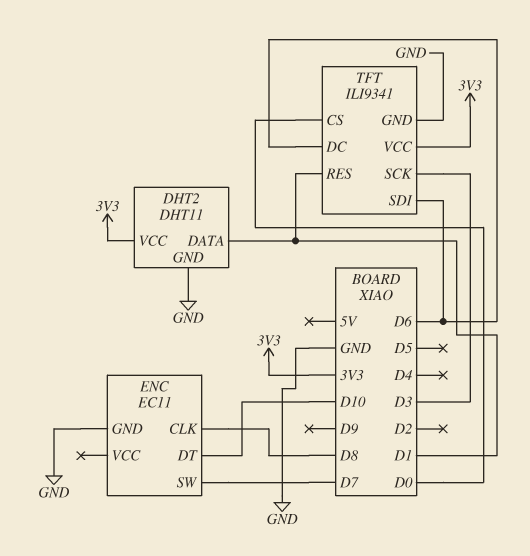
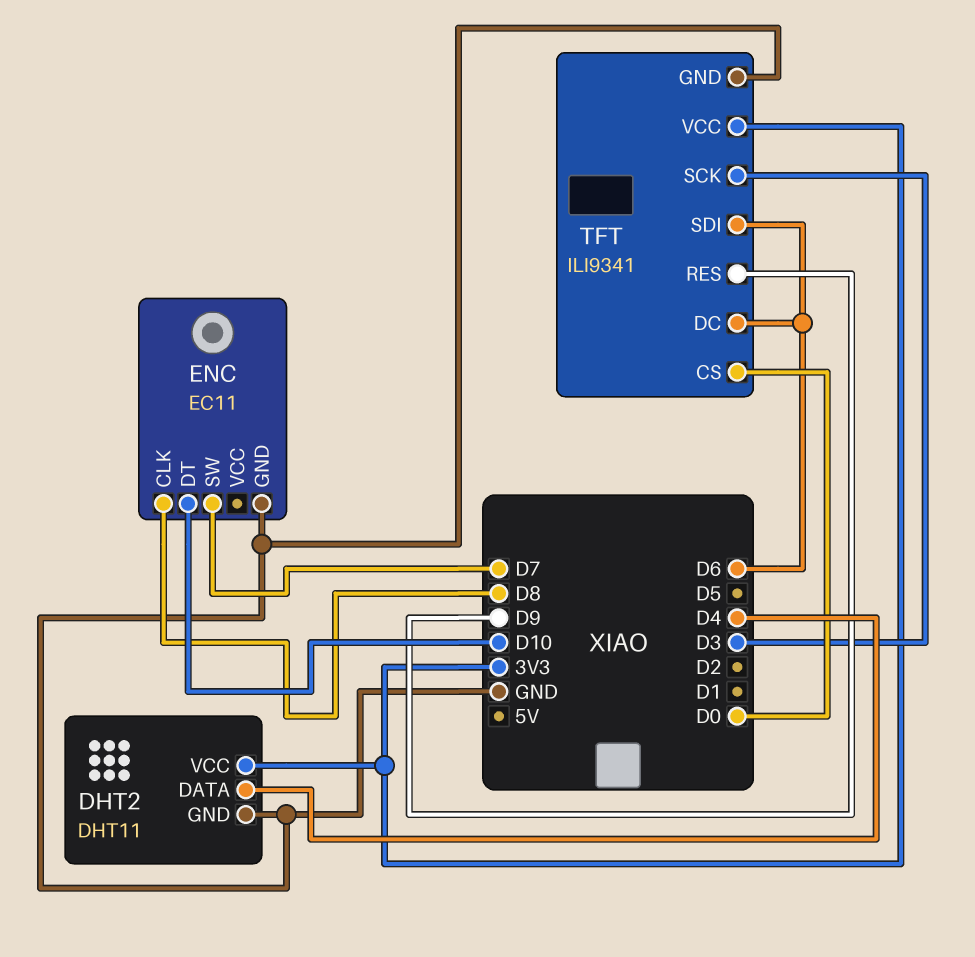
DHT2 pin DATA: D1 -> D4
TFT pin RES: D1 -> D9

